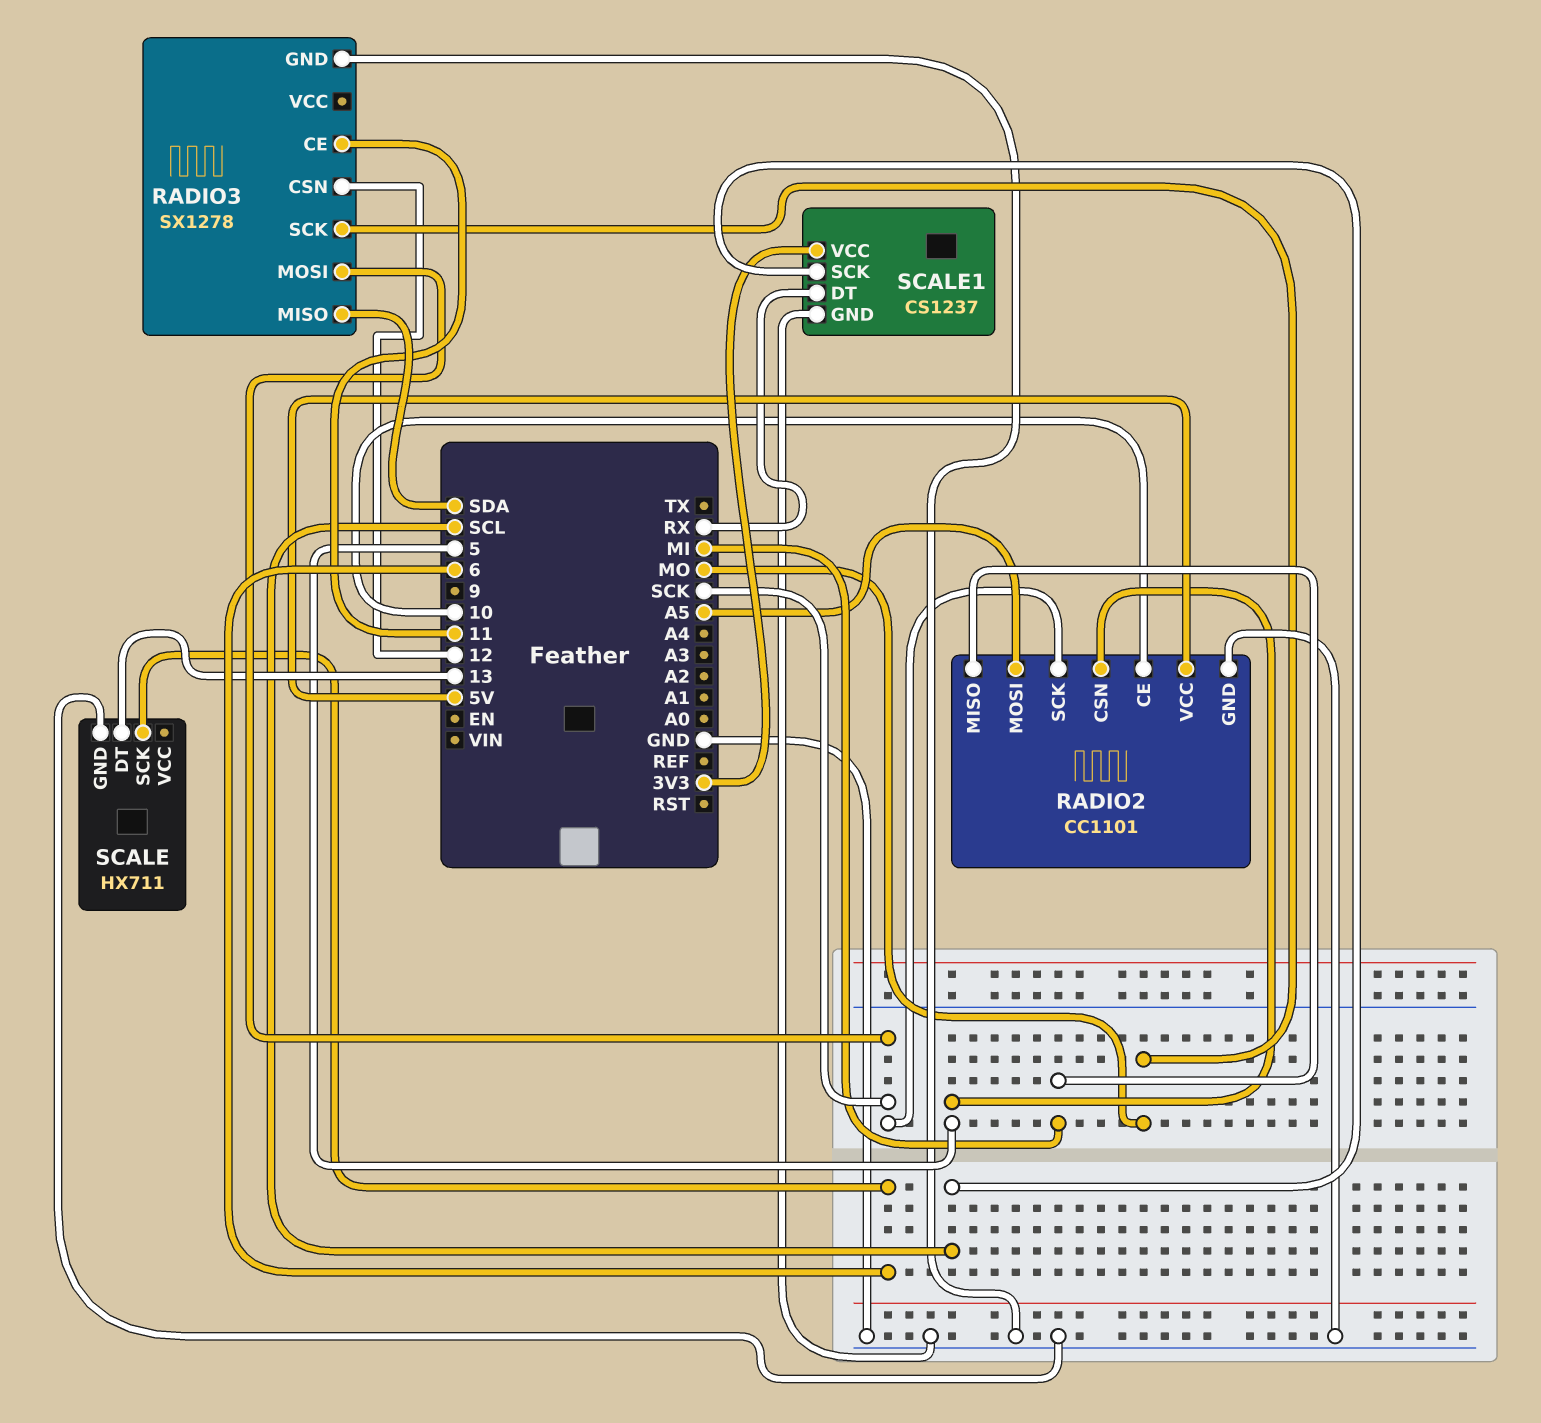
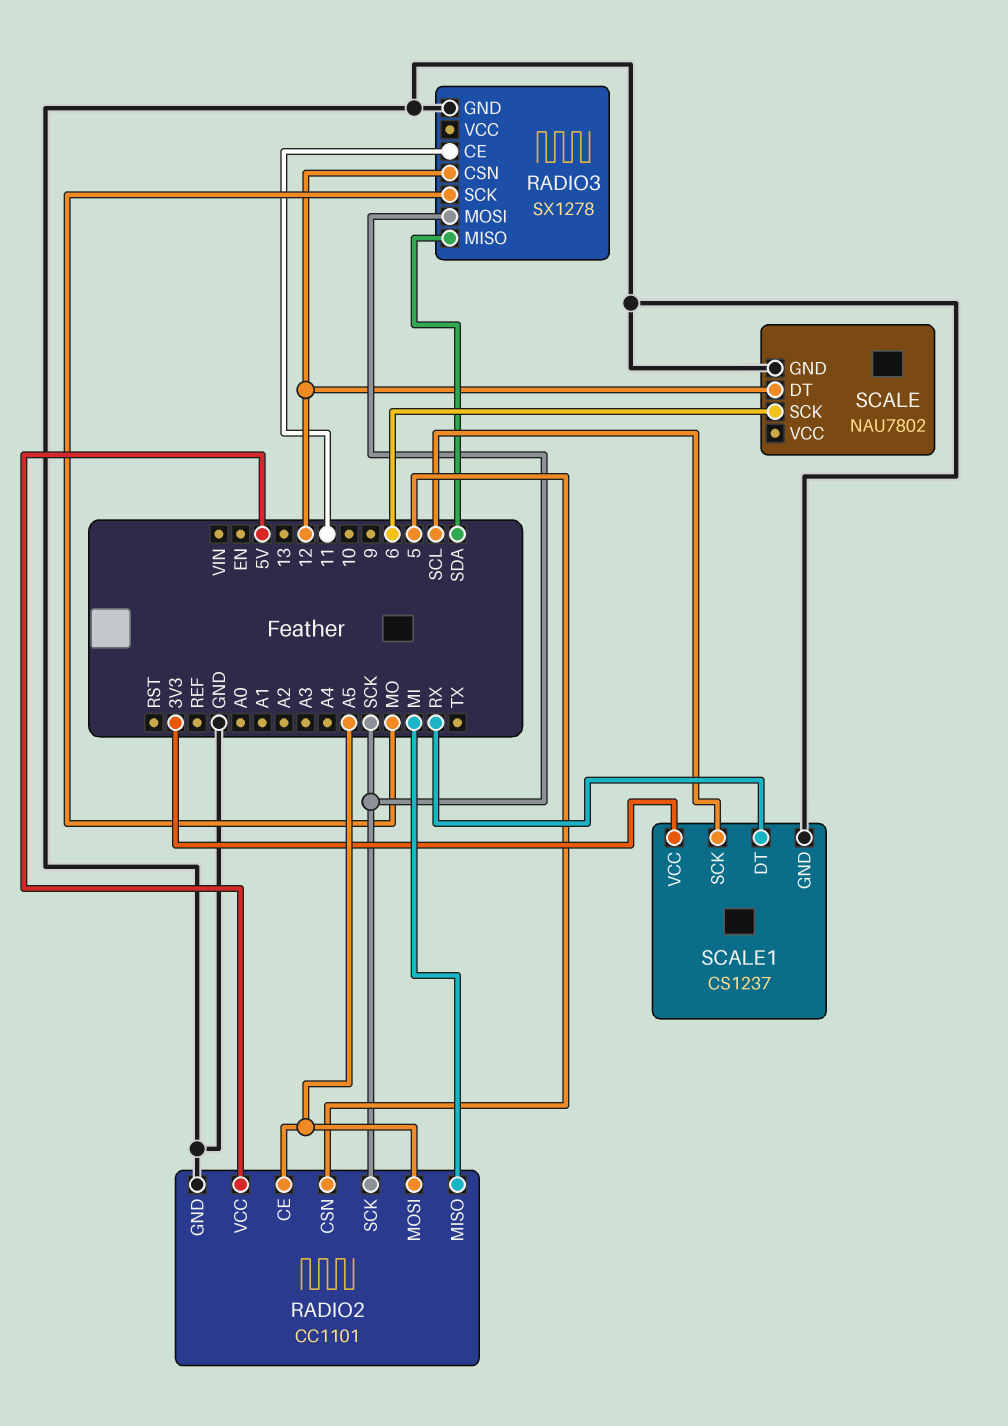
RADIO2 pin CE: 10 -> A5
SCALE: HX711 -> NAU7802
SCALE pin DT: 13 -> 12

